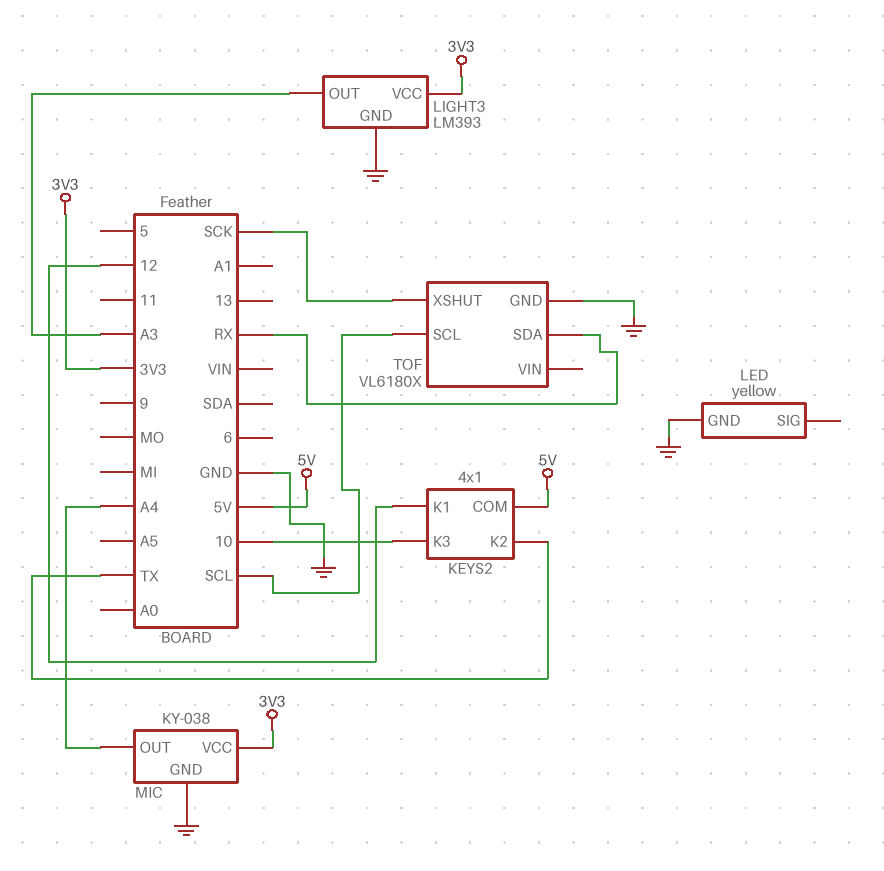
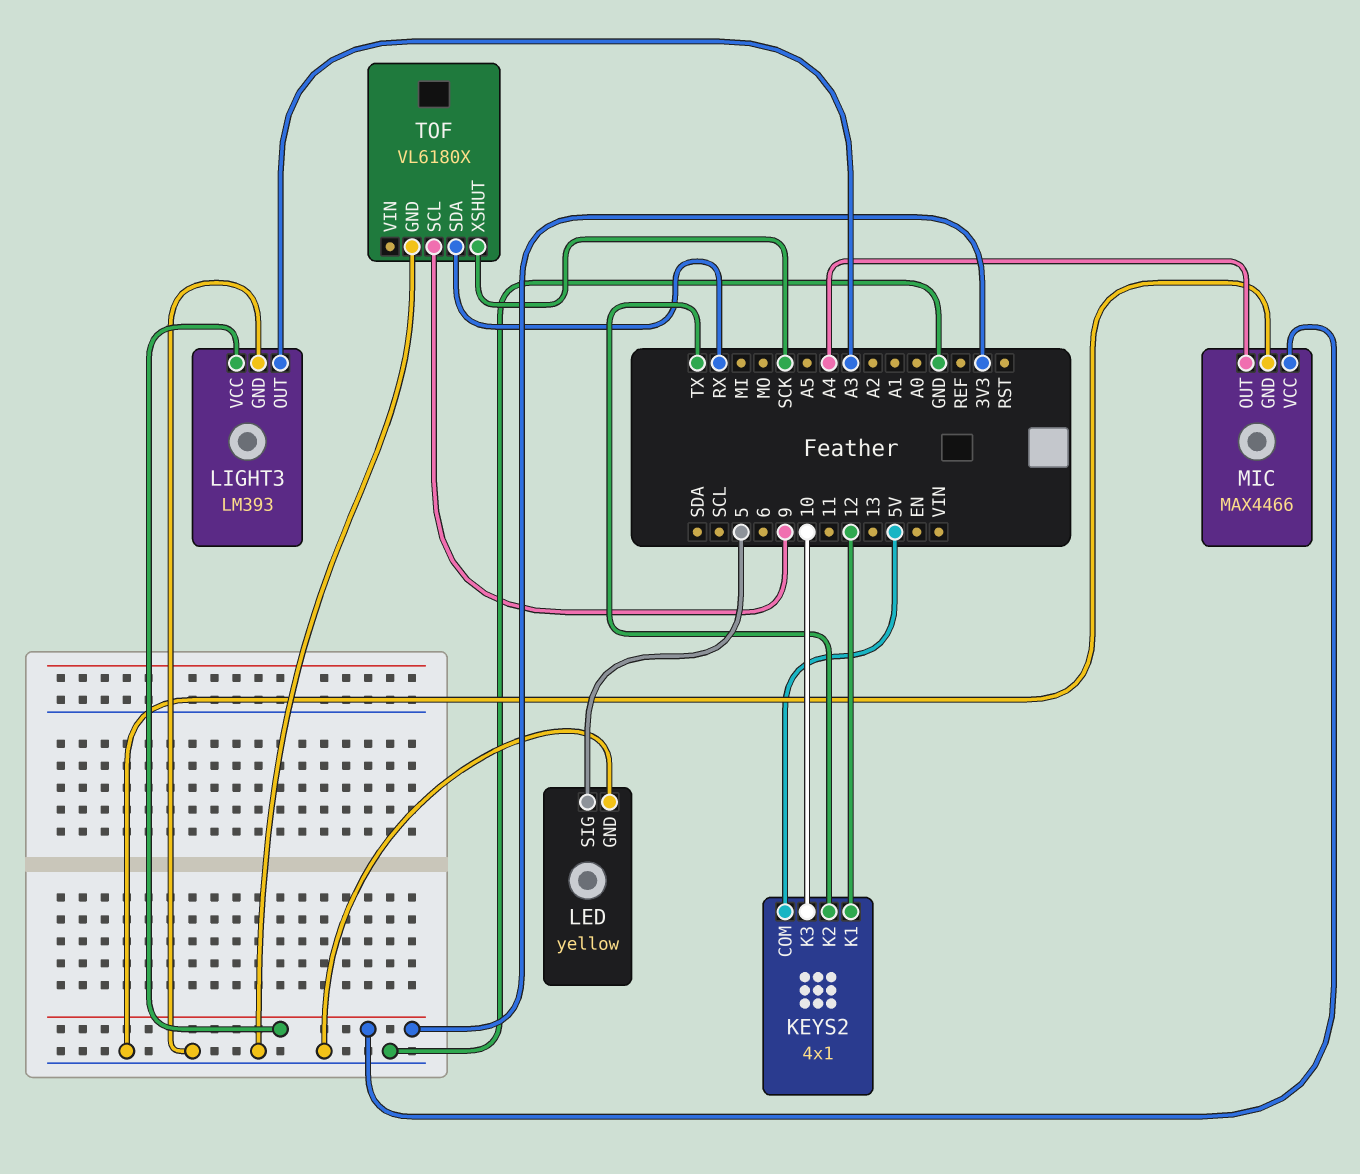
LED pin SIG: none -> 5
MIC: KY-038 -> MAX4466
TOF pin SCL: SCL -> 9

